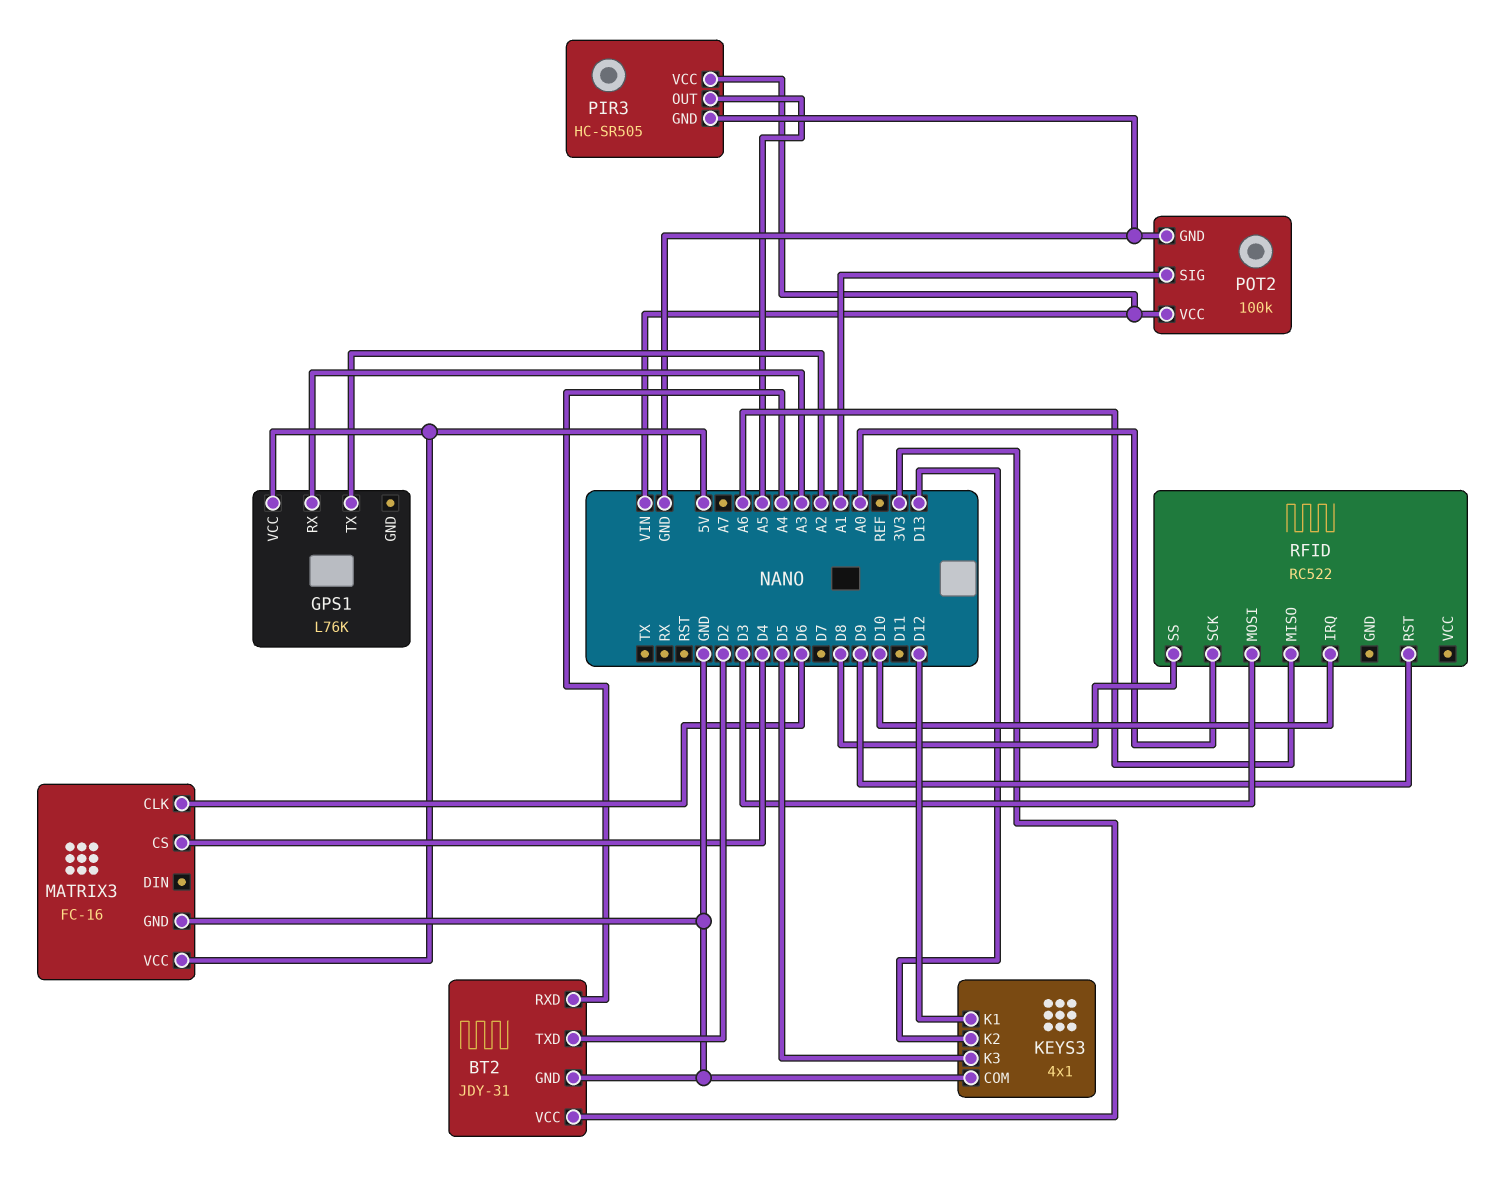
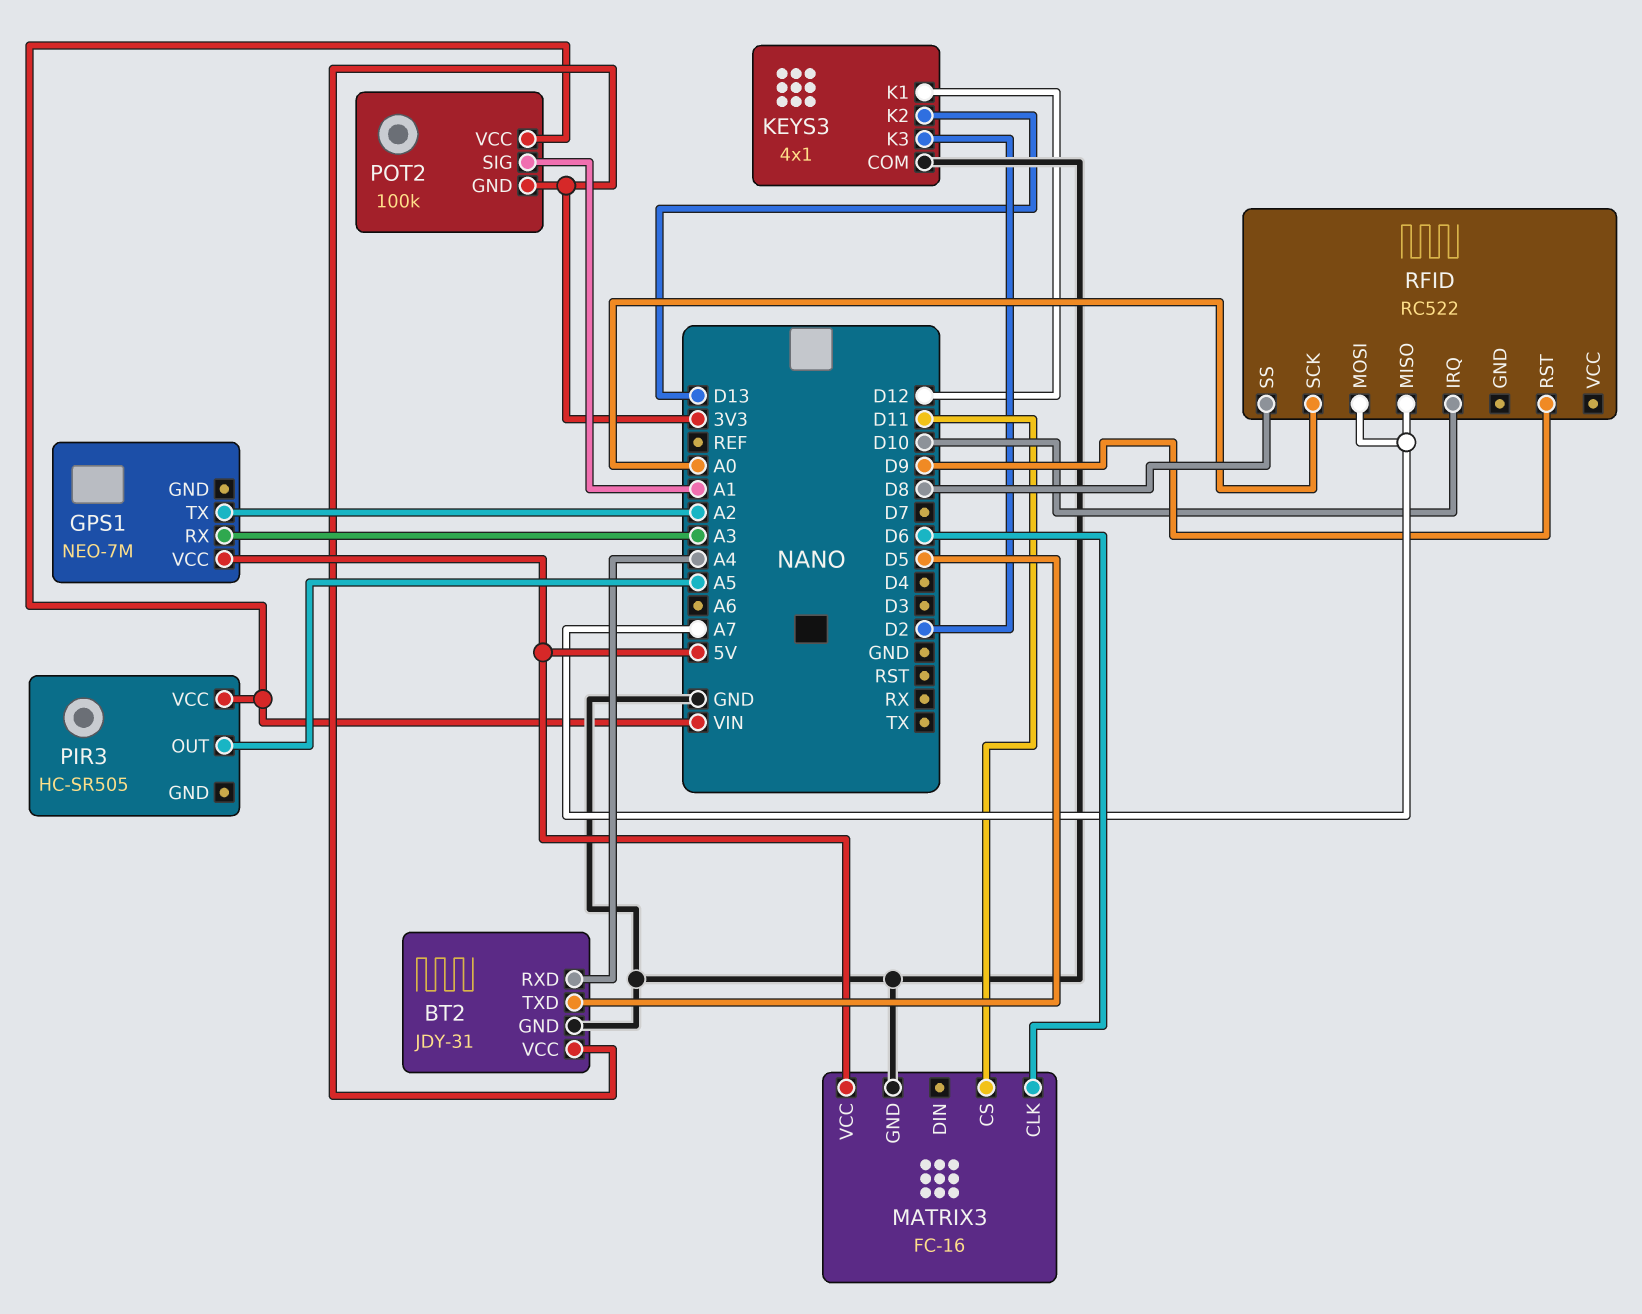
BT2 pin TXD: D2 -> D5
GPS1: L76K -> NEO-7M
KEYS3 pin K3: D5 -> D2
MATRIX3 pin CS: D4 -> D11
PIR3 pin GND: GND -> none
POT2 pin GND: GND -> 3V3
RFID pin MISO: A6 -> A7
RFID pin MOSI: D3 -> A7

